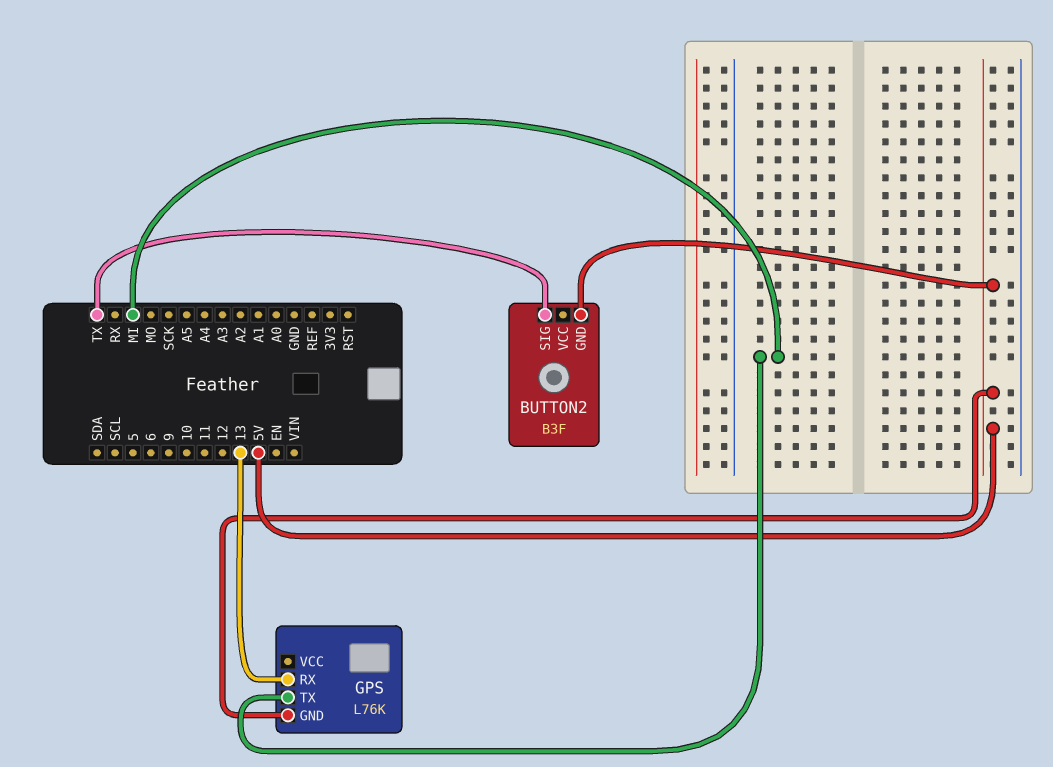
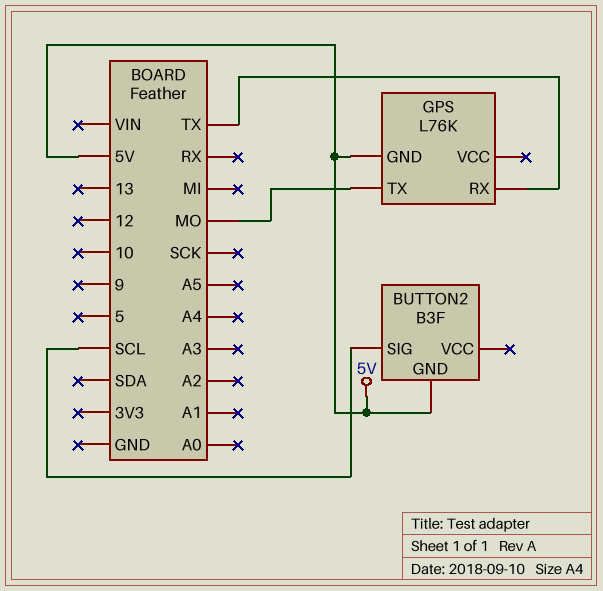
BUTTON2 pin SIG: TX -> SCL
GPS pin RX: 13 -> TX
GPS pin TX: MI -> MO

